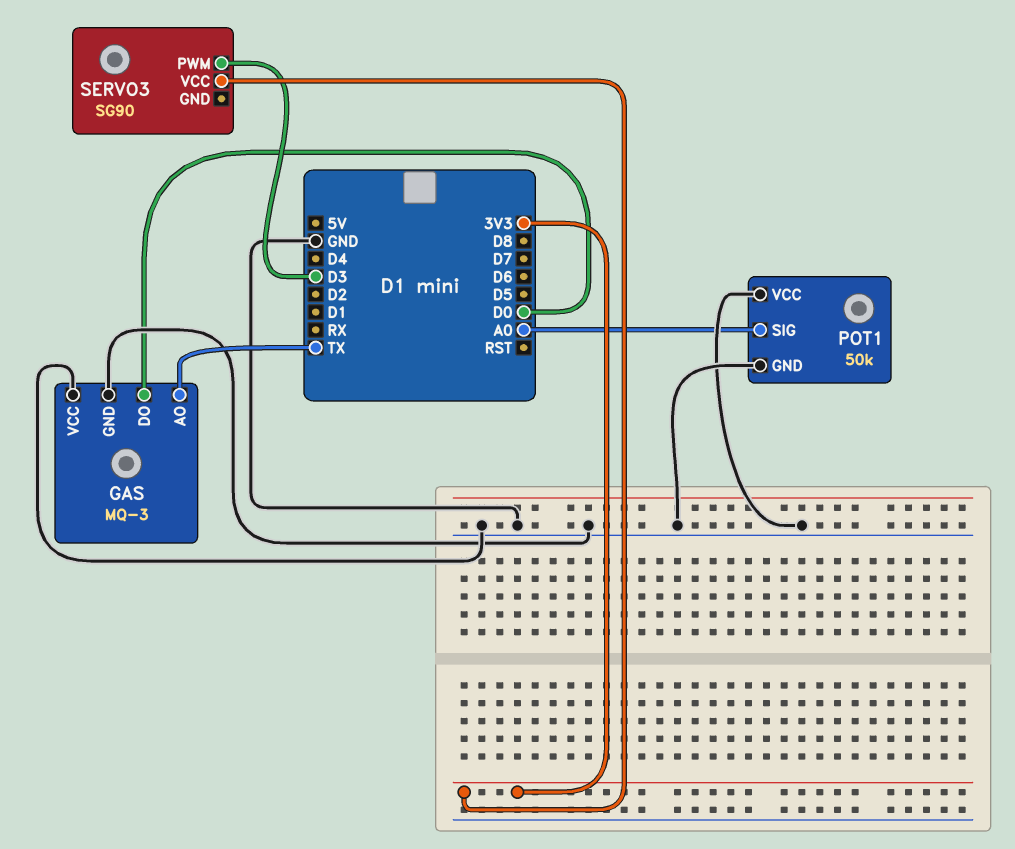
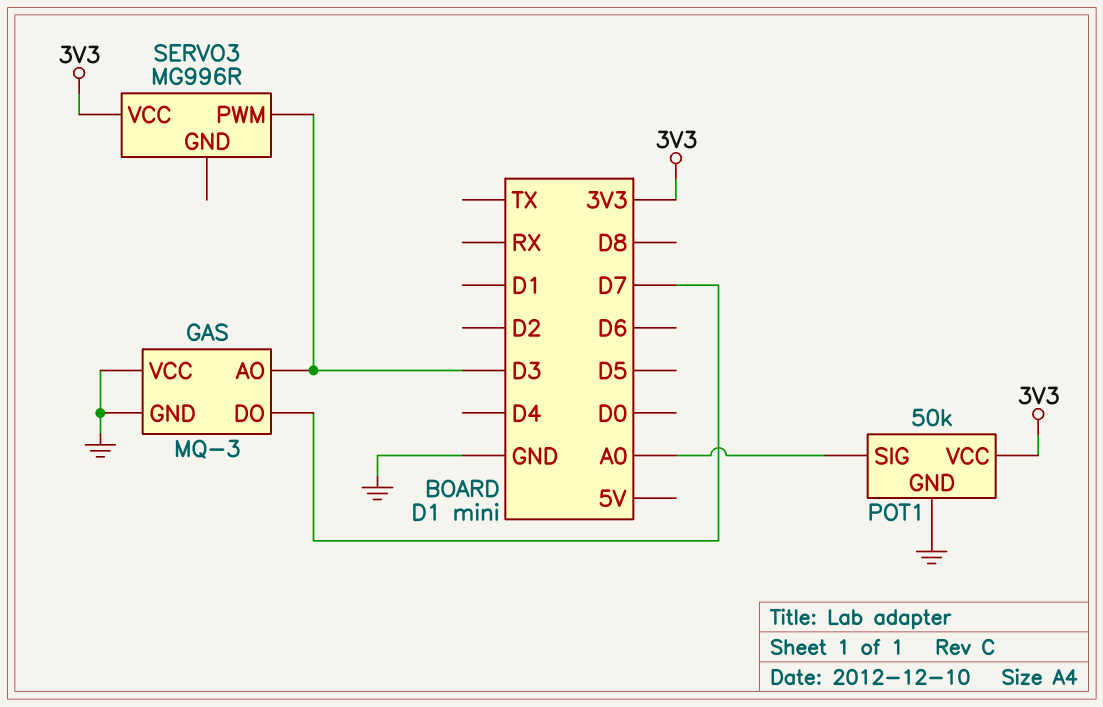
GAS pin AO: TX -> D3
GAS pin DO: D0 -> D7
POT1 pin VCC: GND -> 3V3
SERVO3: SG90 -> MG996R

